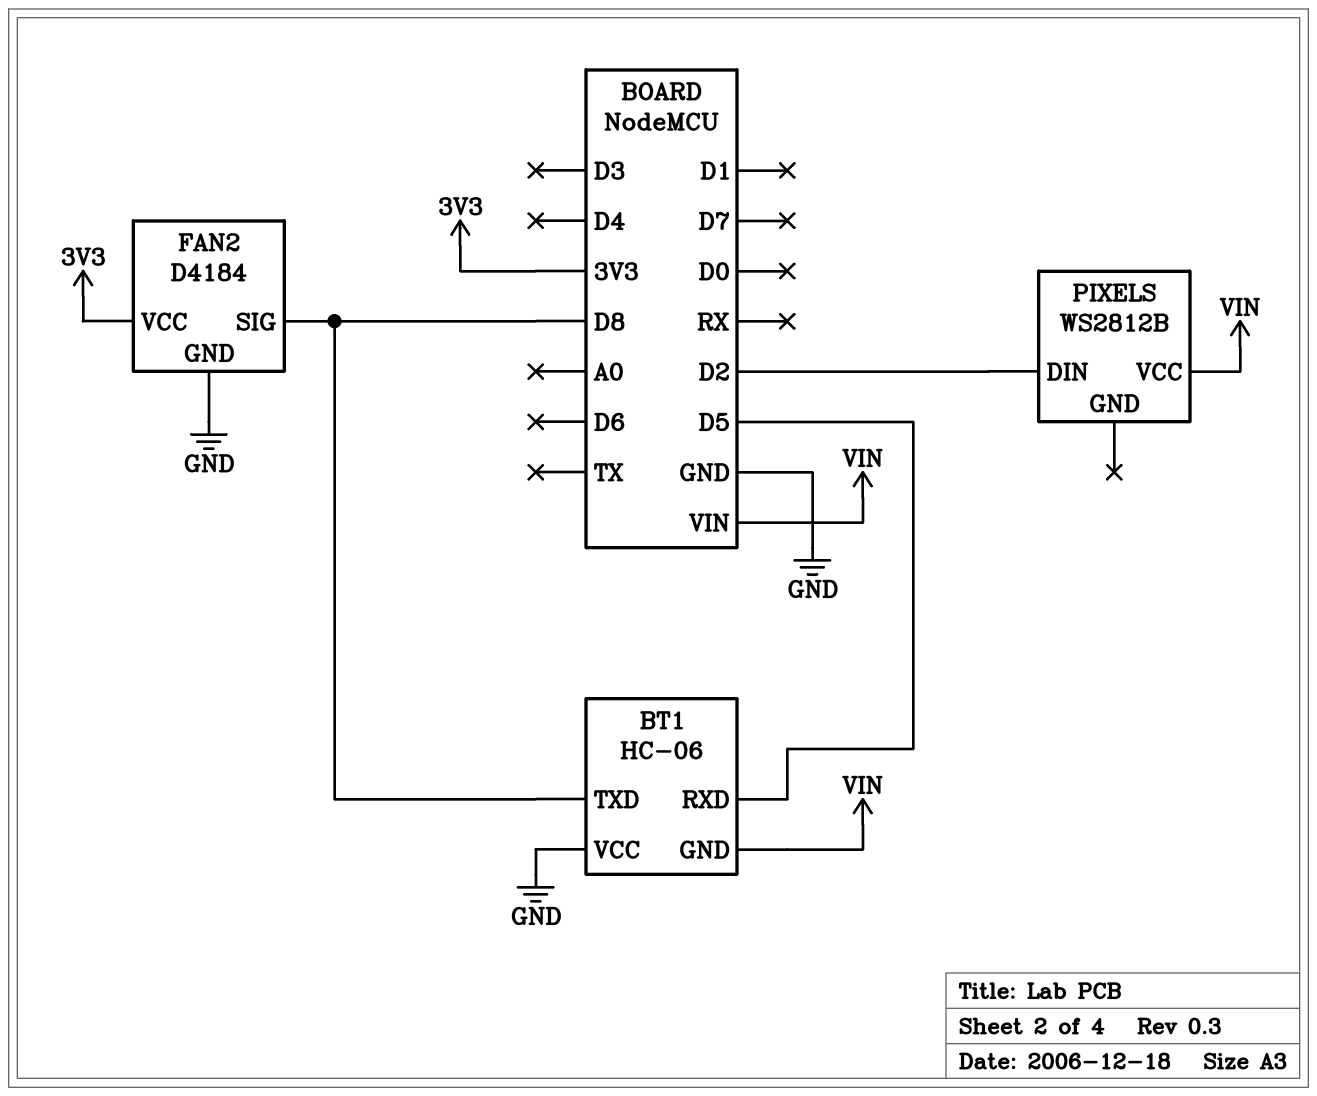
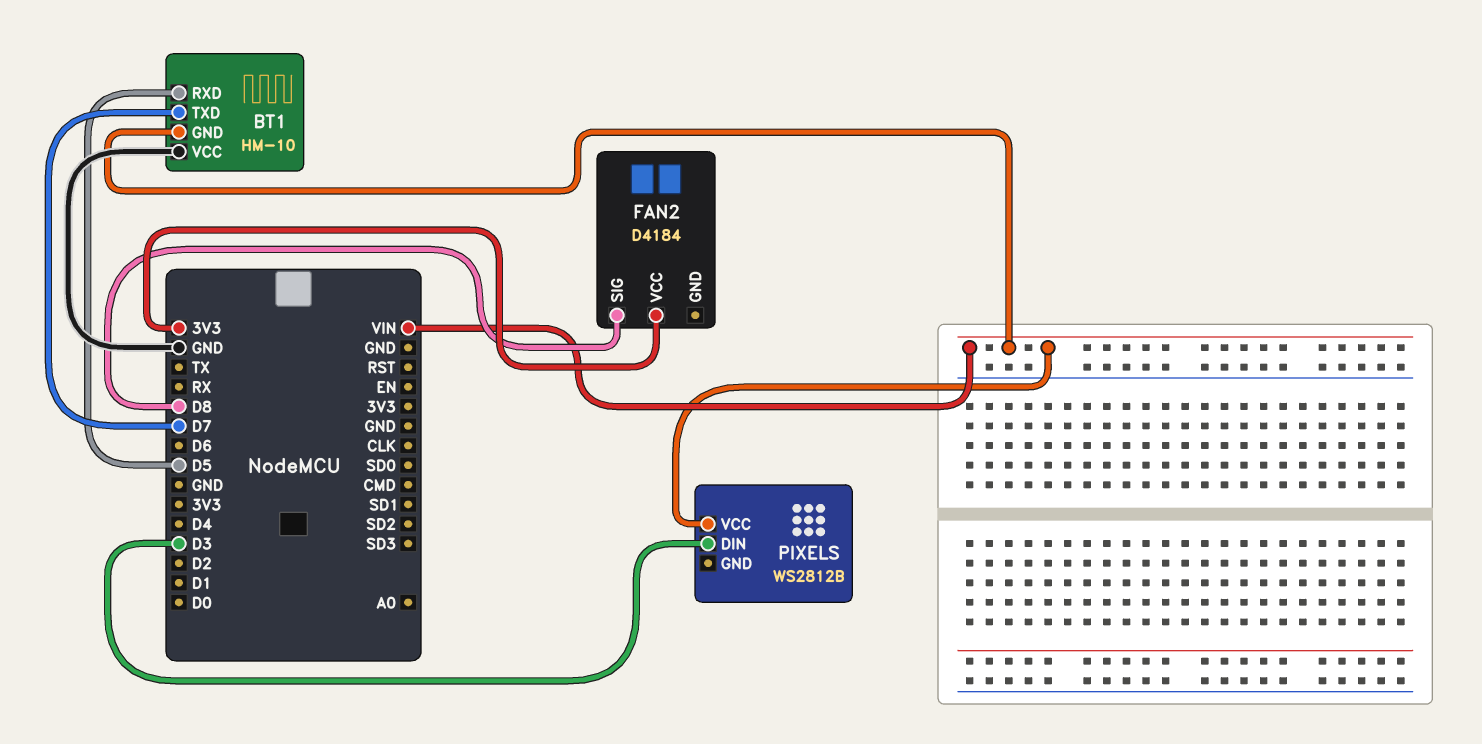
BT1: HC-06 -> HM-10
BT1 pin TXD: D8 -> D7
FAN2 pin GND: GND -> none
PIXELS pin DIN: D2 -> D3

